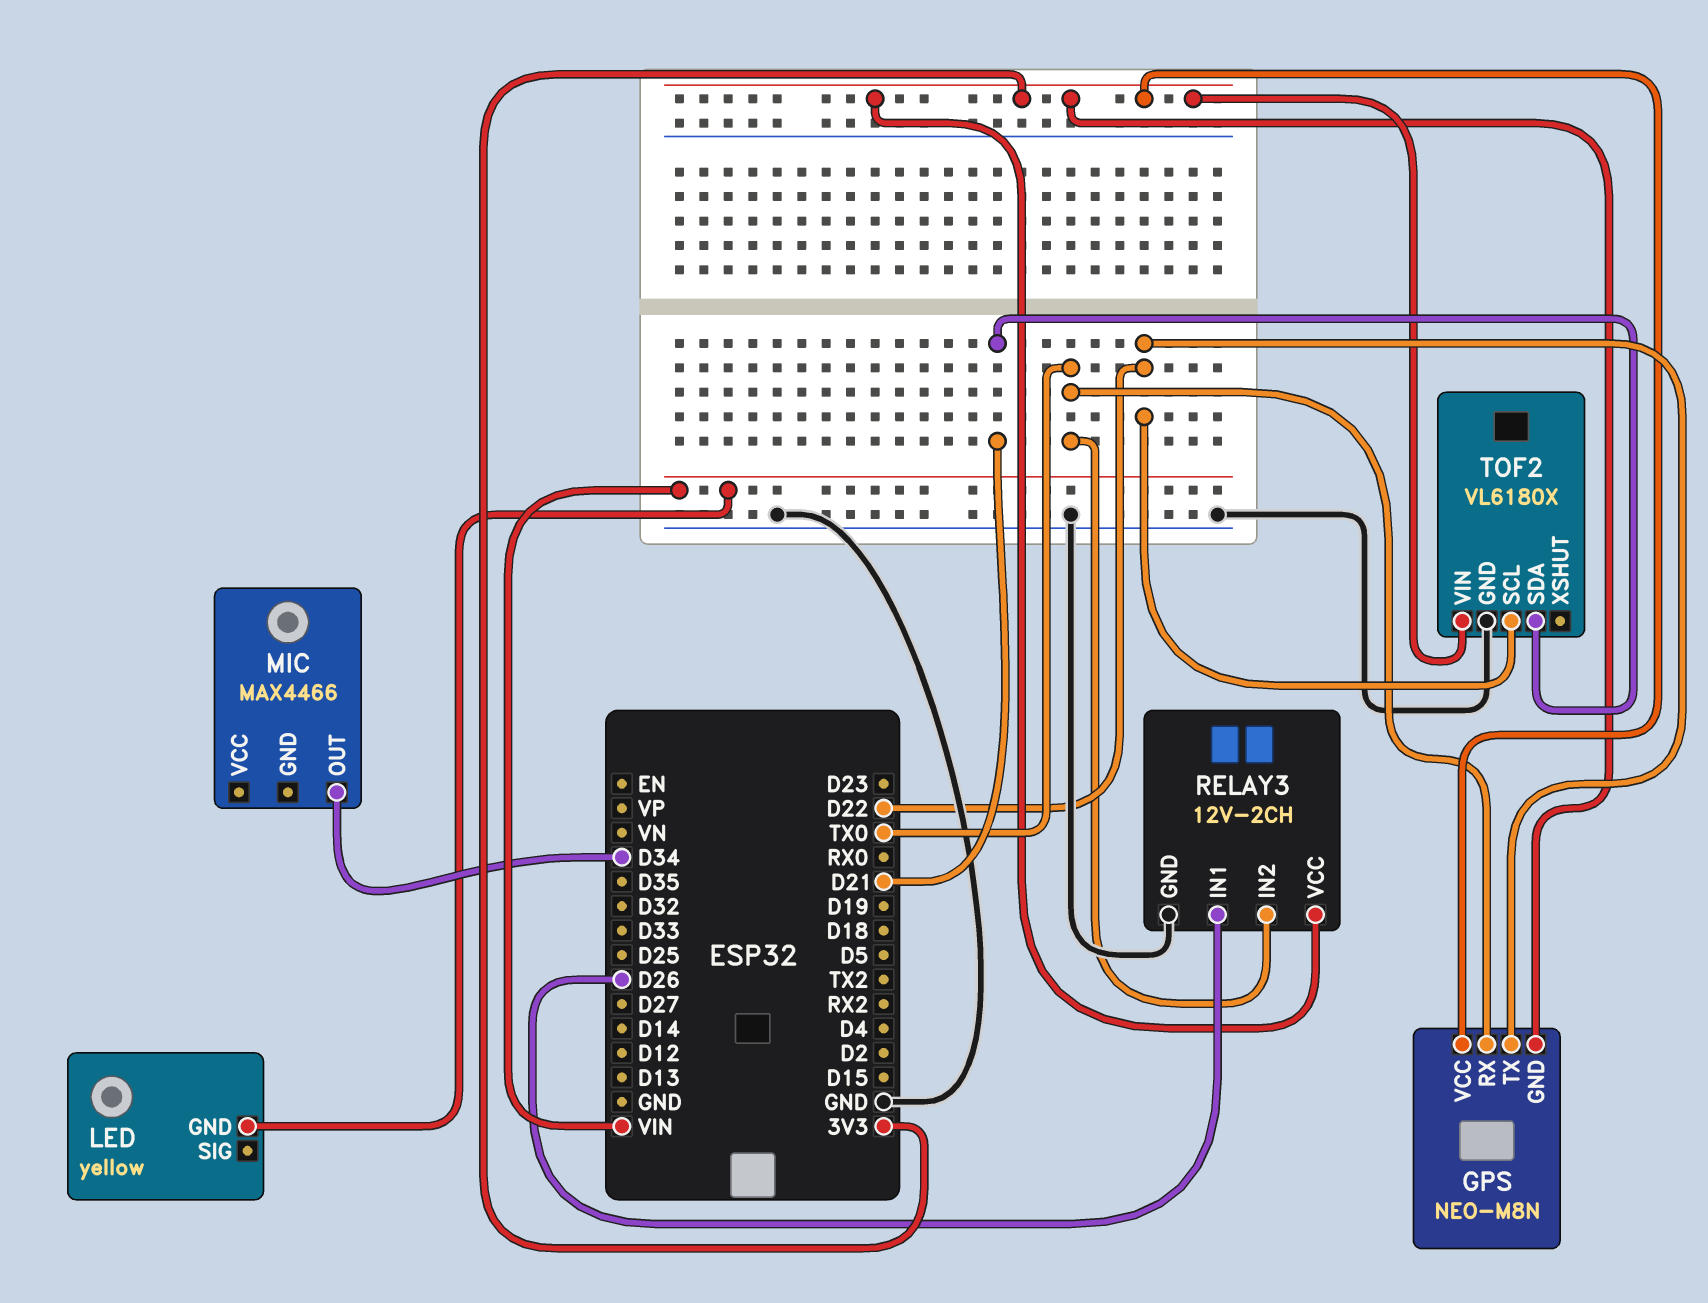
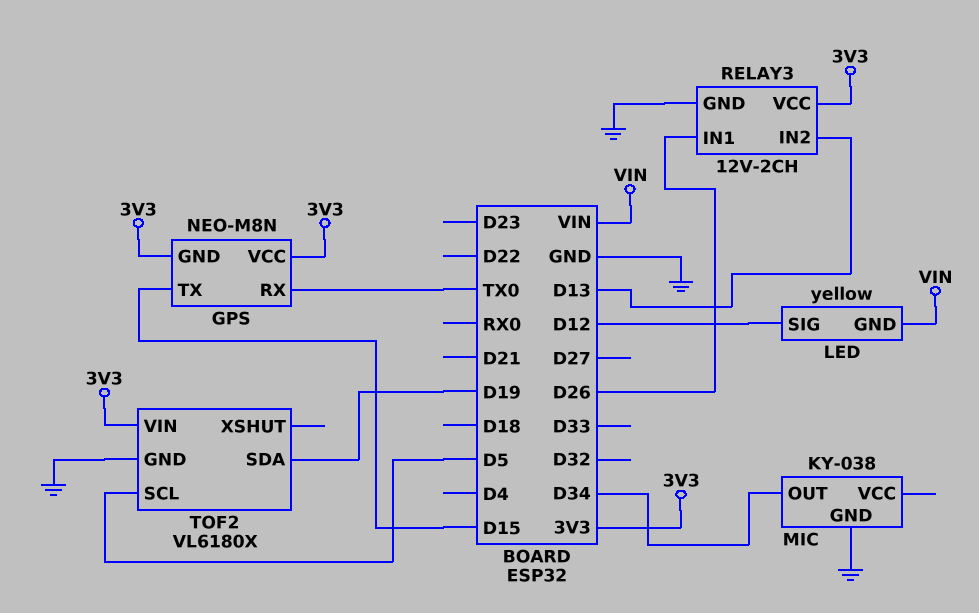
GPS pin TX: D22 -> D15
LED pin SIG: none -> D12
MIC: MAX4466 -> KY-038
MIC pin GND: none -> GND
RELAY3 pin IN2: TX0 -> D13
TOF2 pin SCL: D22 -> D5
TOF2 pin SDA: D21 -> D19

